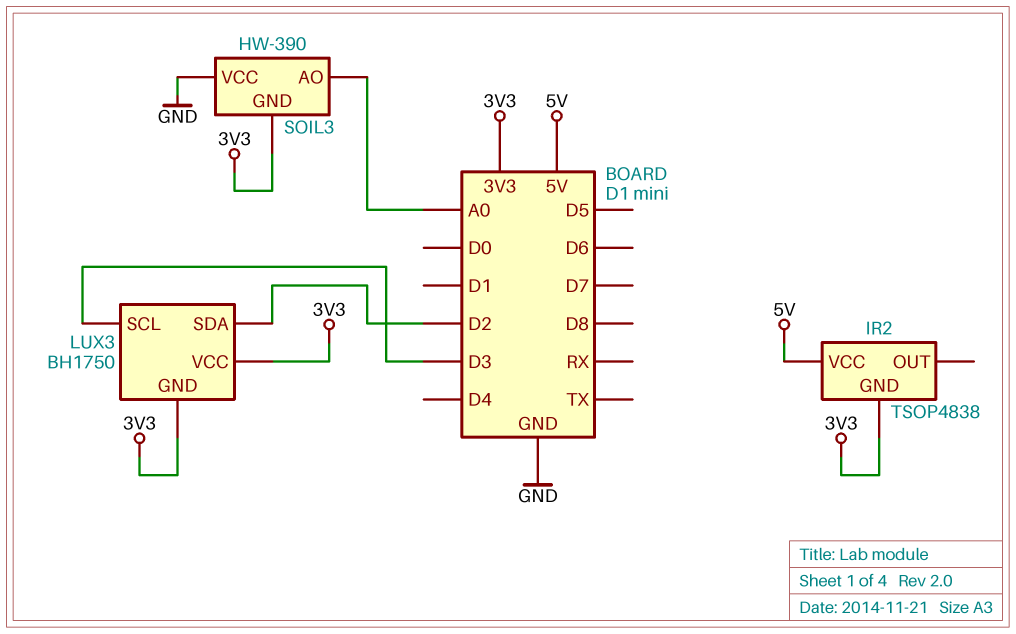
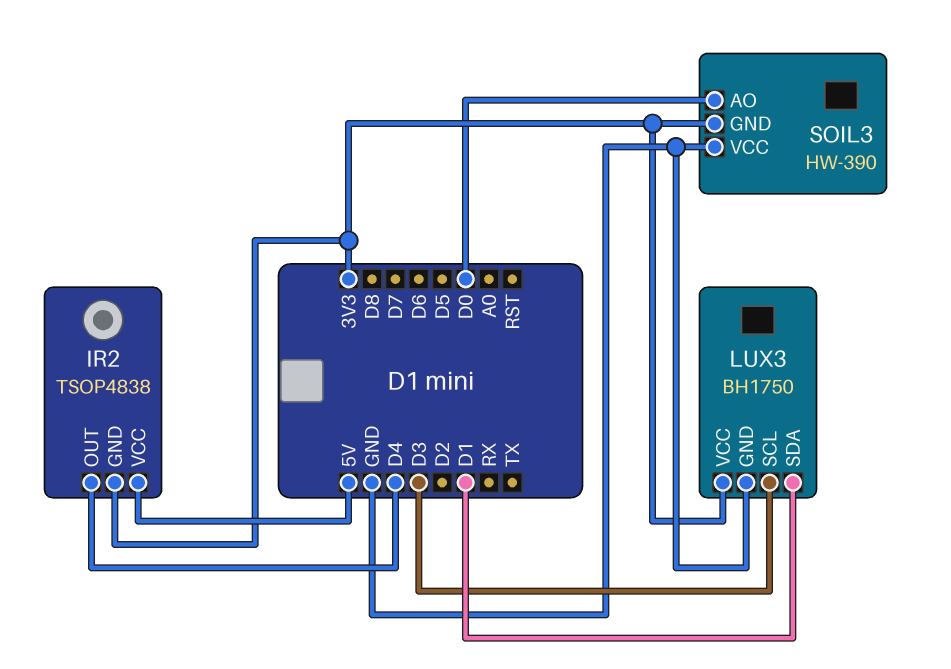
IR2 pin OUT: none -> D4
LUX3 pin GND: 3V3 -> GND
LUX3 pin SDA: D2 -> D1
SOIL3 pin AO: A0 -> D0

